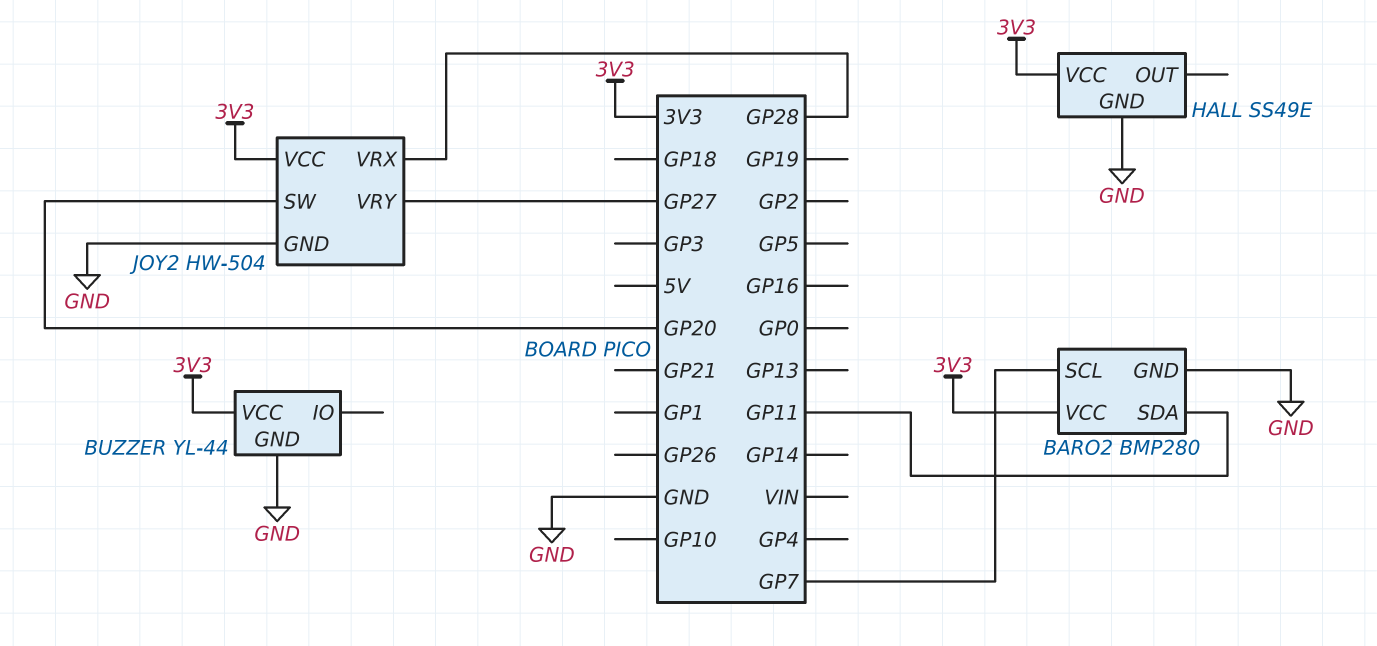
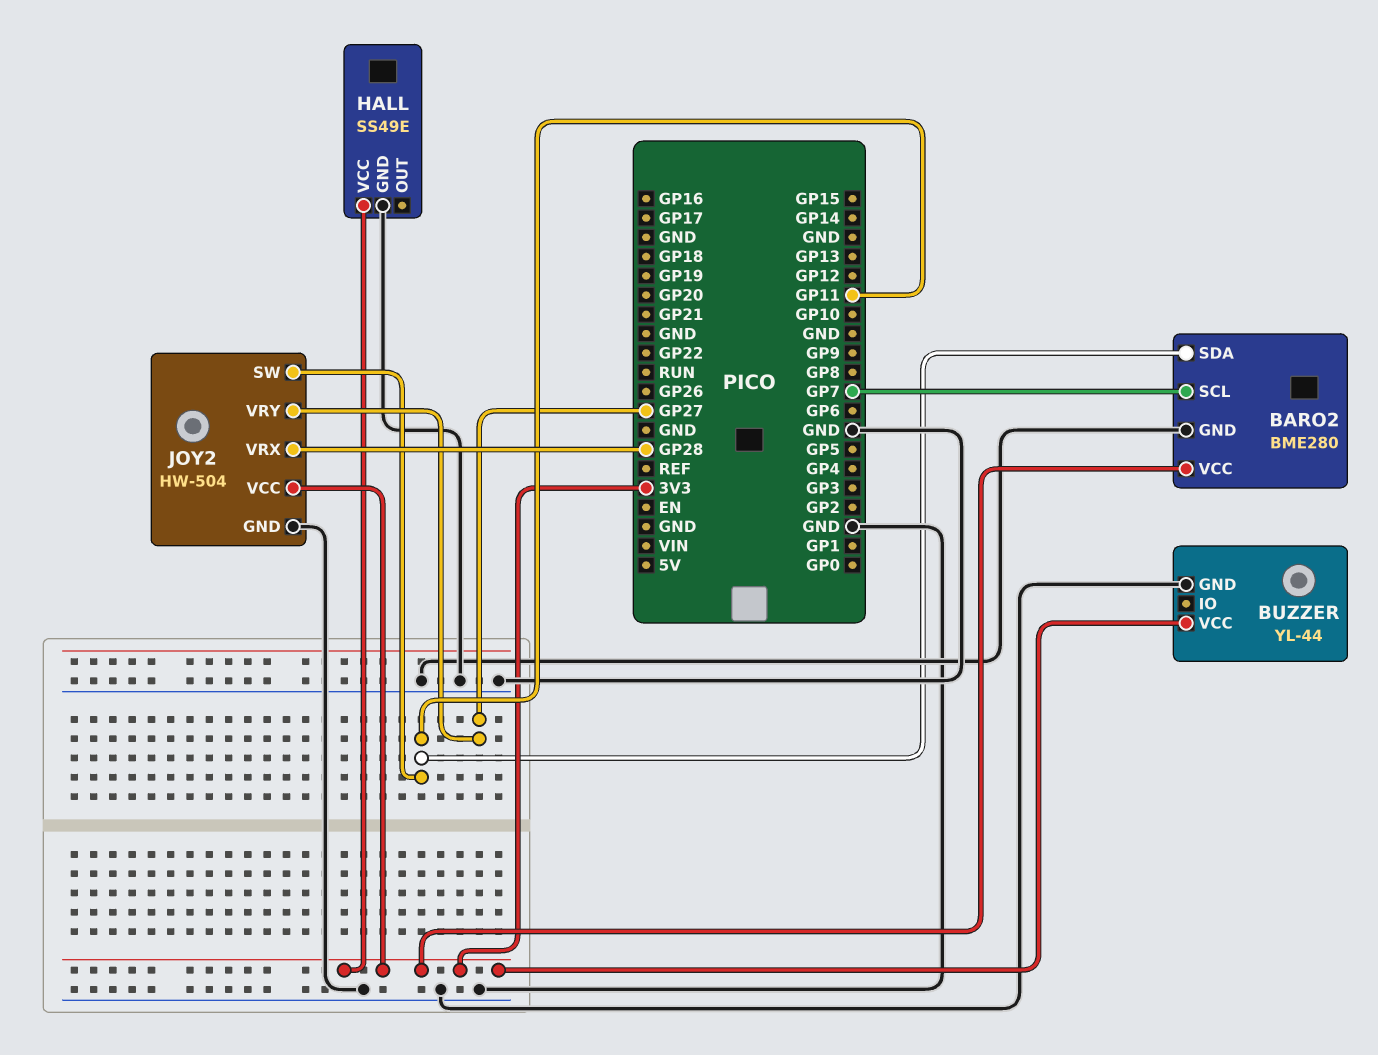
BARO2: BMP280 -> BME280
JOY2 pin SW: GP20 -> GP11

